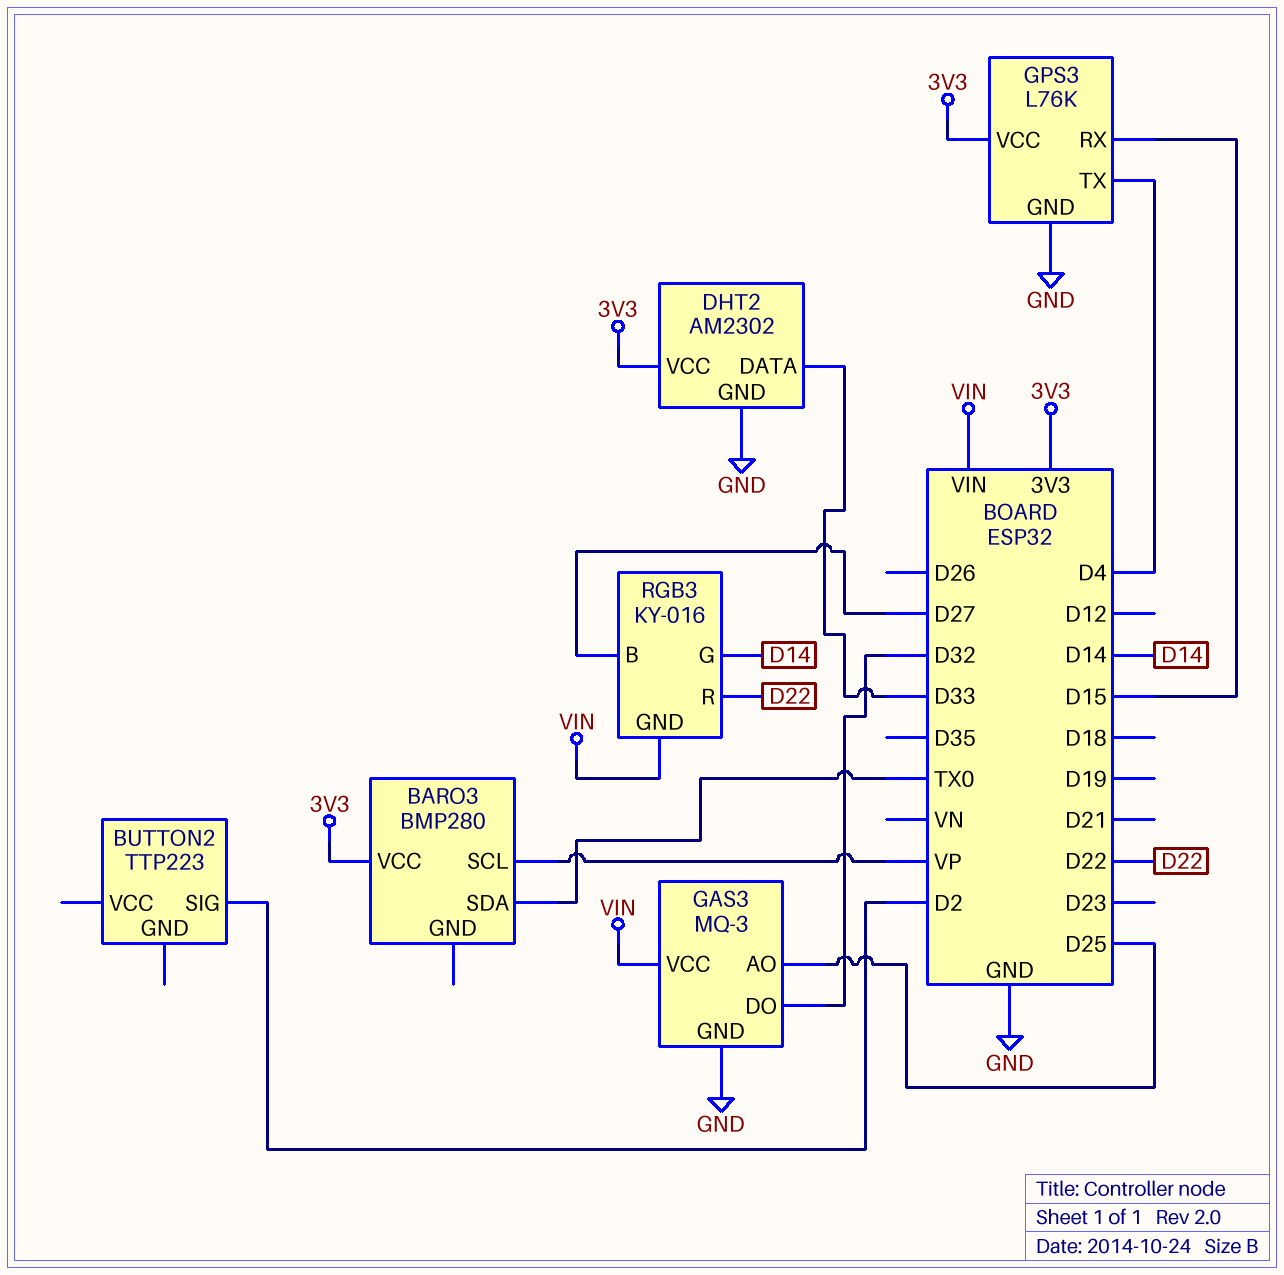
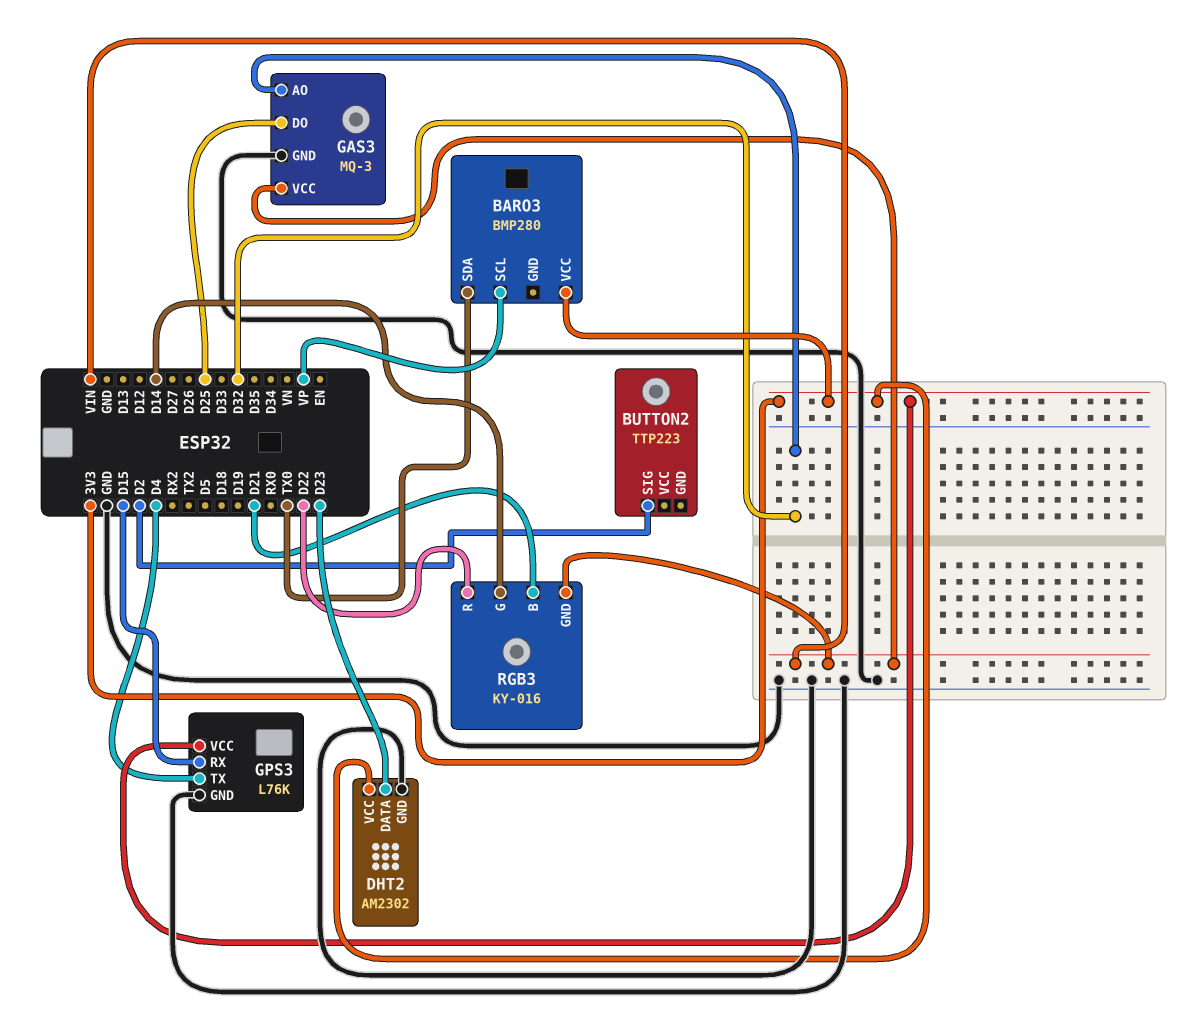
DHT2 pin DATA: D33 -> D23
GAS3 pin AO: D25 -> D32
GAS3 pin DO: D32 -> D25
RGB3 pin B: D27 -> D21

